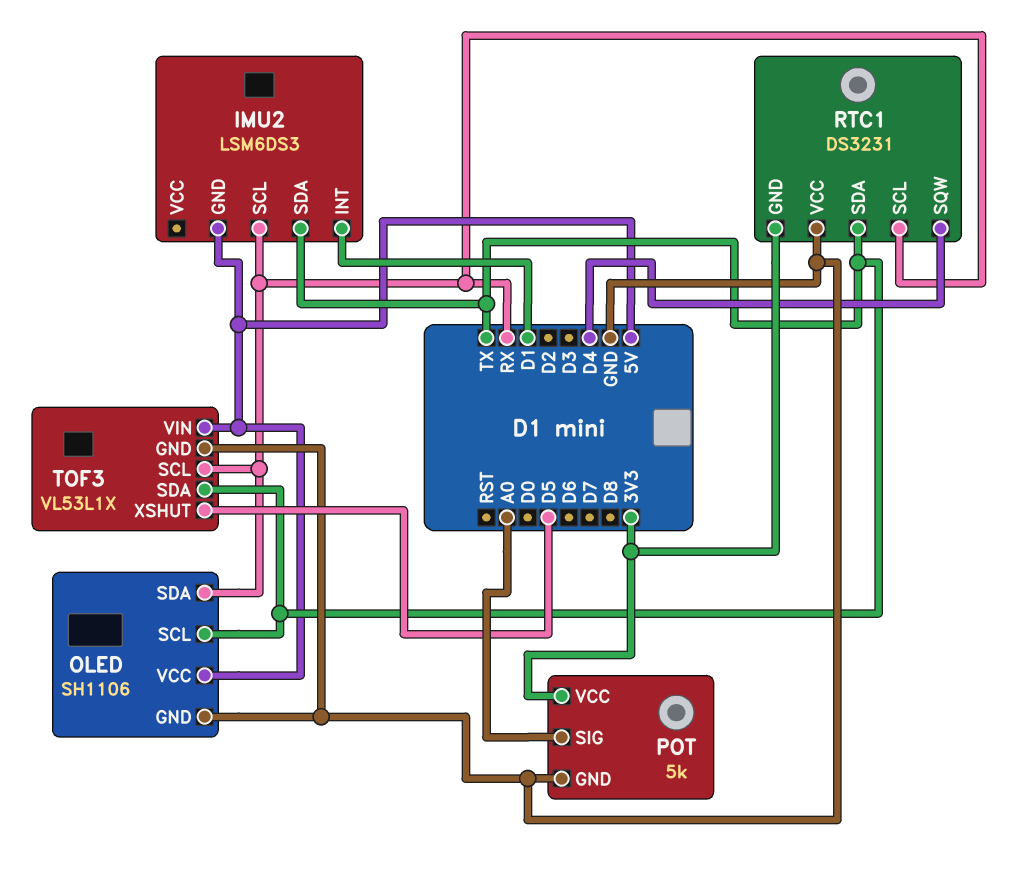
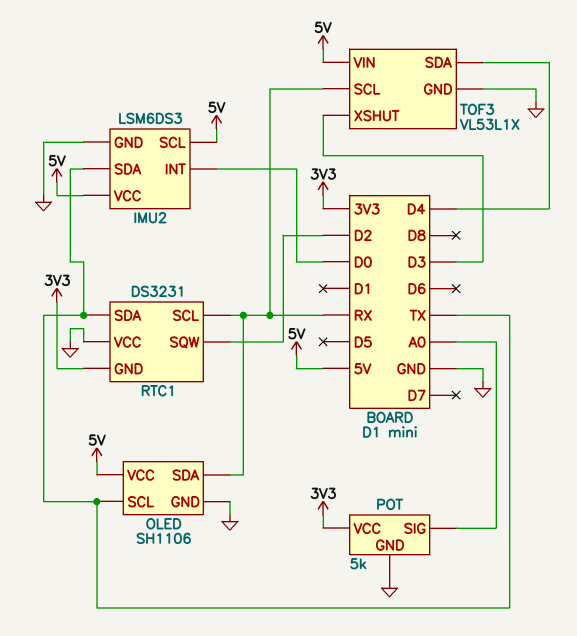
IMU2 pin GND: 5V -> GND
IMU2 pin INT: D1 -> D0
IMU2 pin SCL: RX -> 5V
IMU2 pin VCC: none -> 5V
RTC1 pin SQW: D4 -> D2
TOF3 pin SDA: TX -> D4
TOF3 pin XSHUT: D5 -> D3

